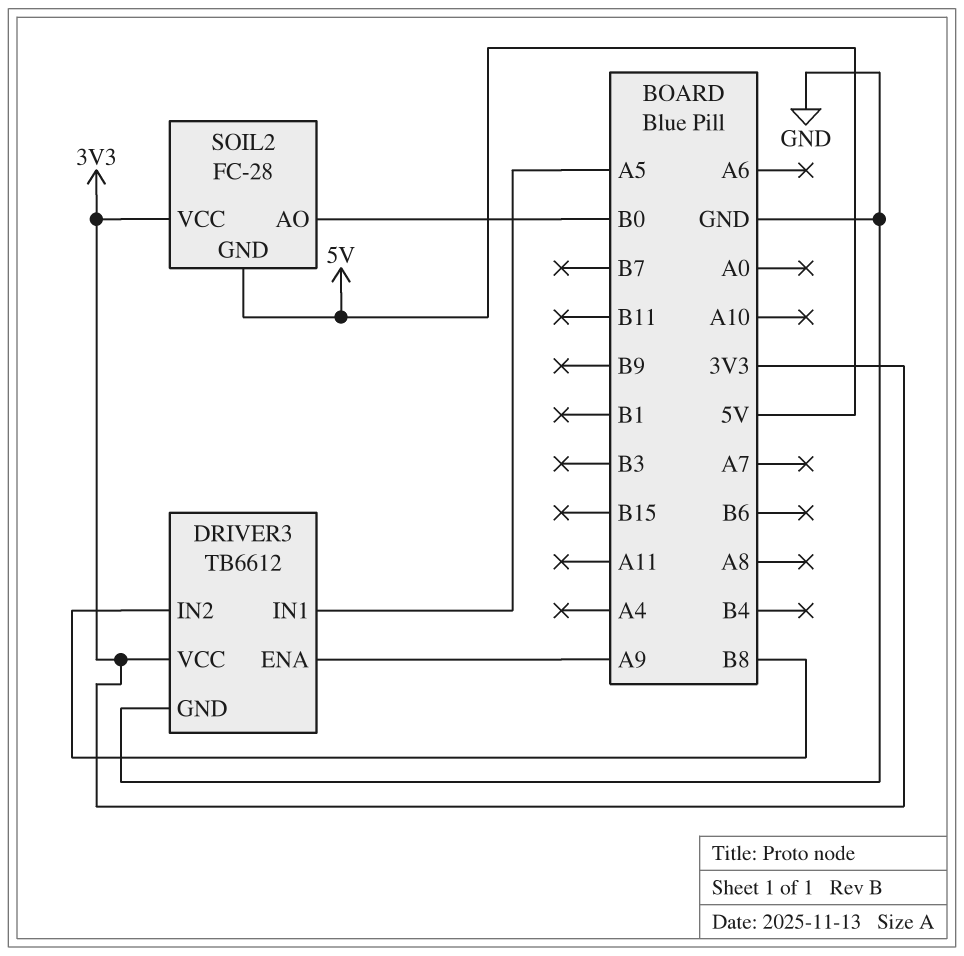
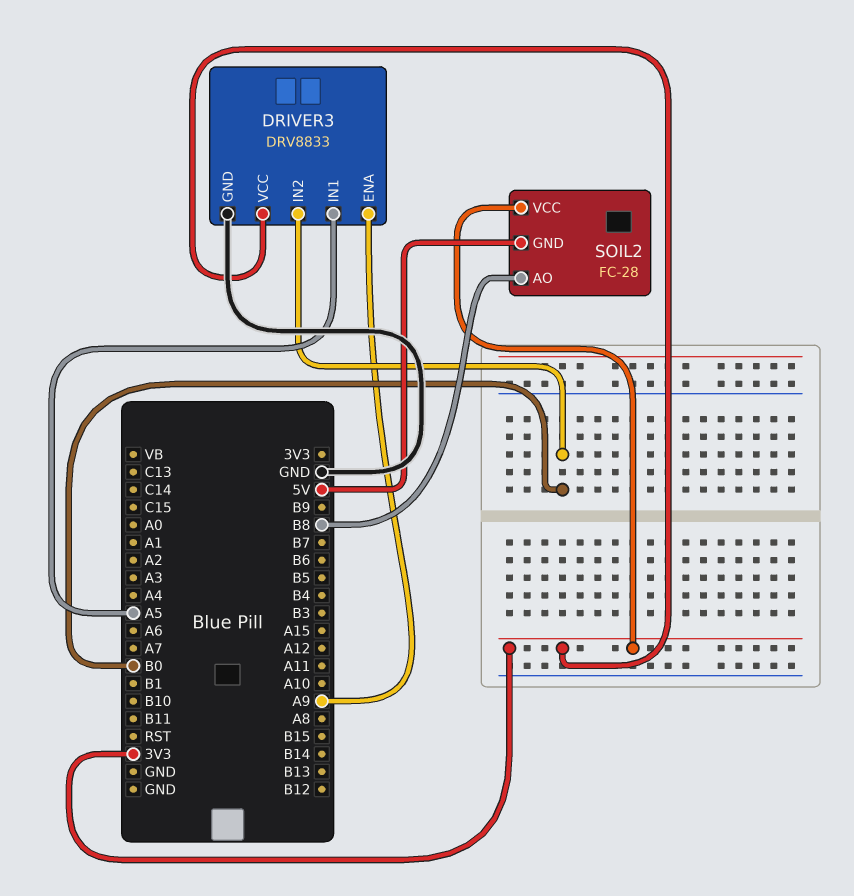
DRIVER3: TB6612 -> DRV8833
DRIVER3 pin IN2: B8 -> B0
SOIL2 pin AO: B0 -> B8

